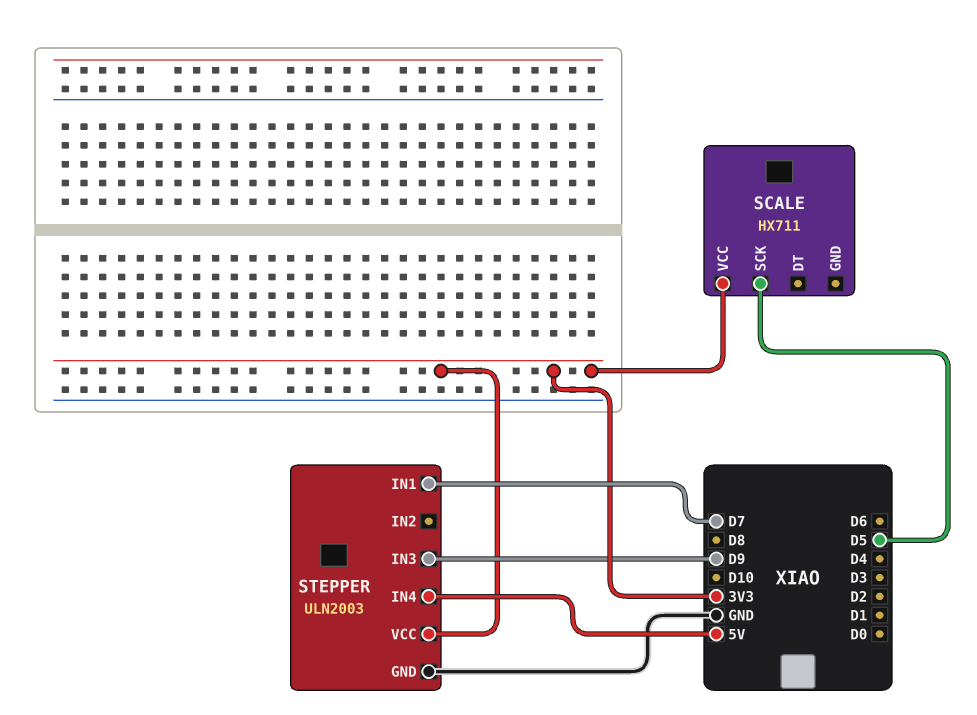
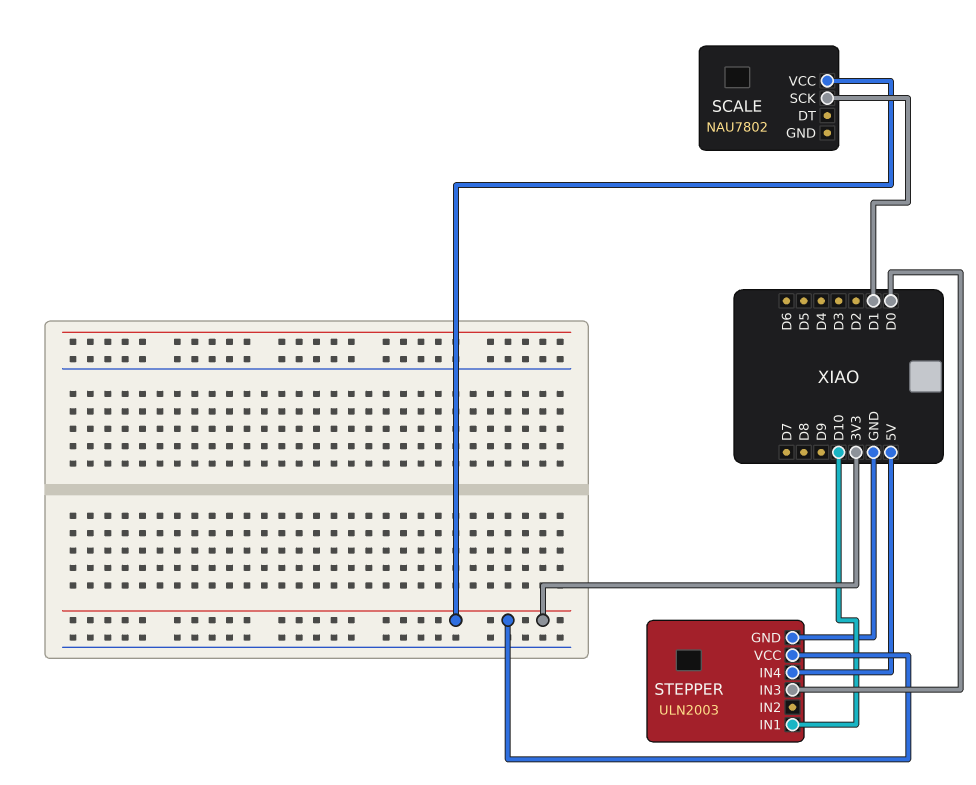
SCALE: HX711 -> NAU7802
SCALE pin SCK: D5 -> D1
STEPPER pin IN1: D7 -> D10
STEPPER pin IN3: D9 -> D0

